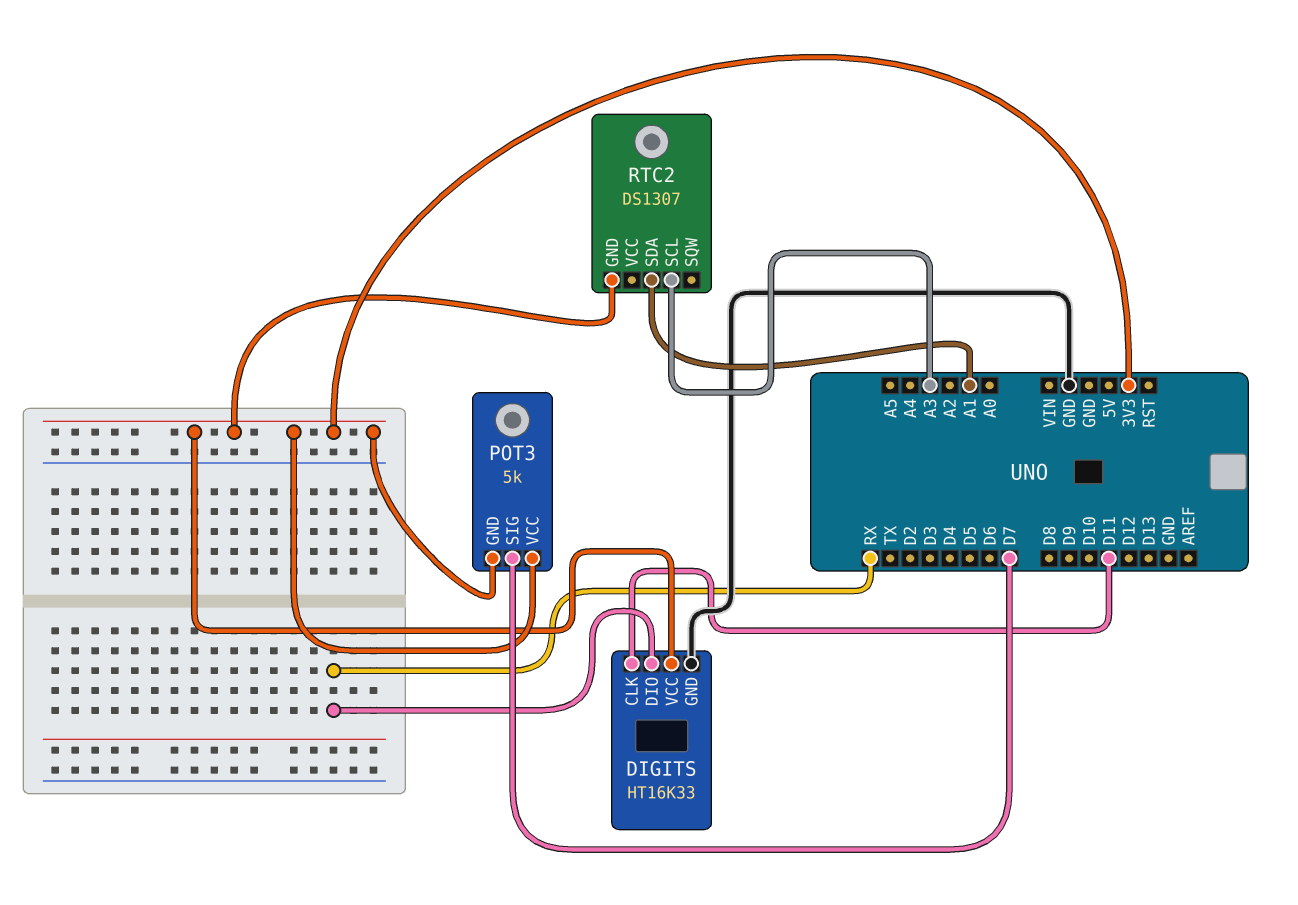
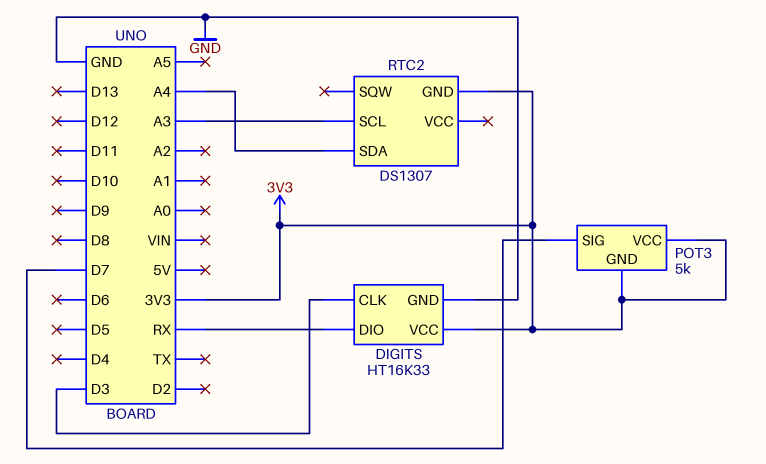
DIGITS pin CLK: D11 -> D3
RTC2 pin SDA: A1 -> A4

